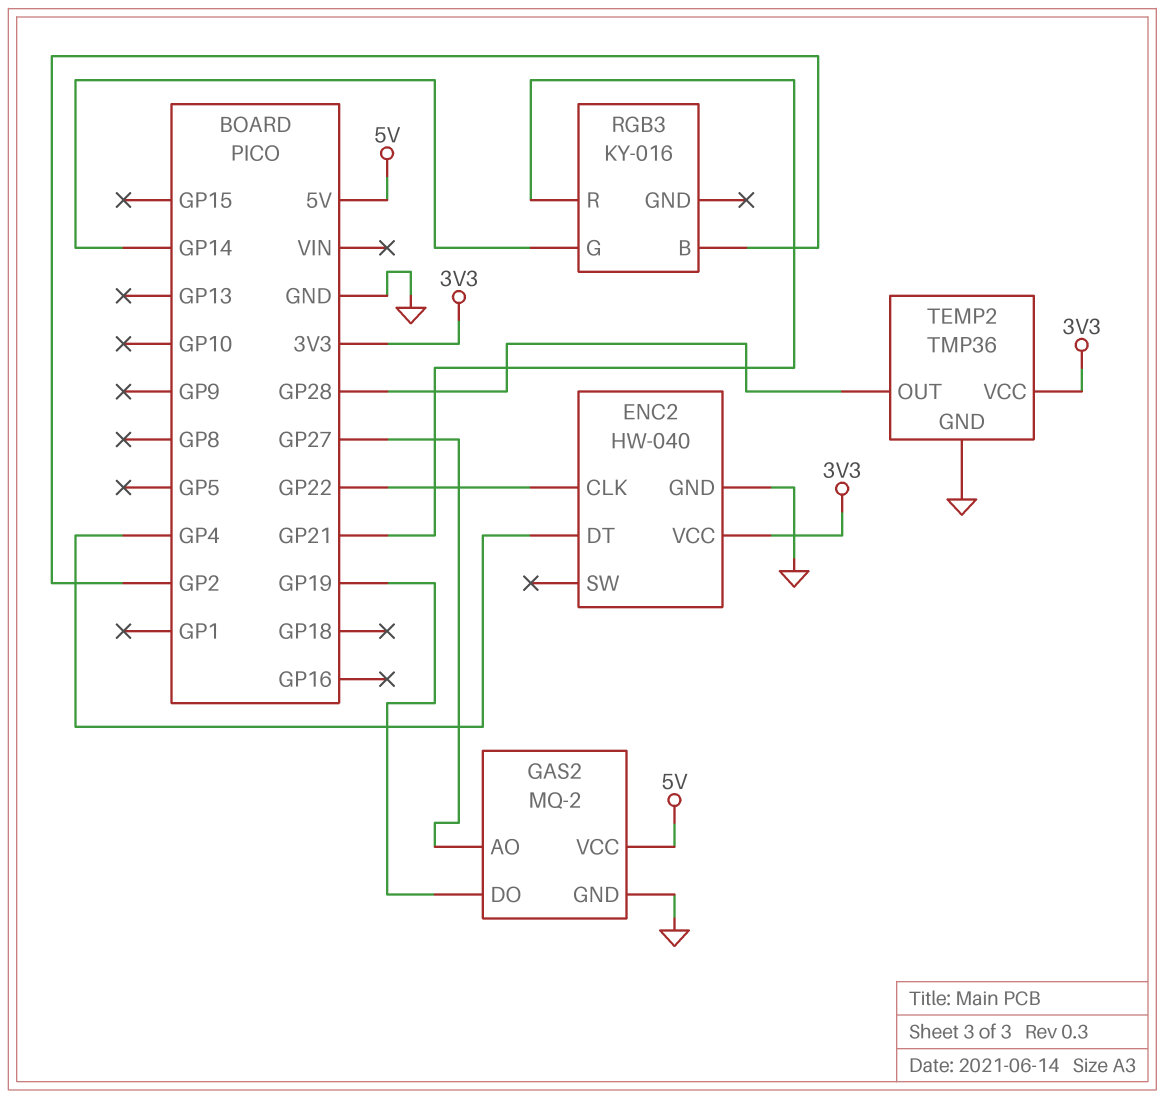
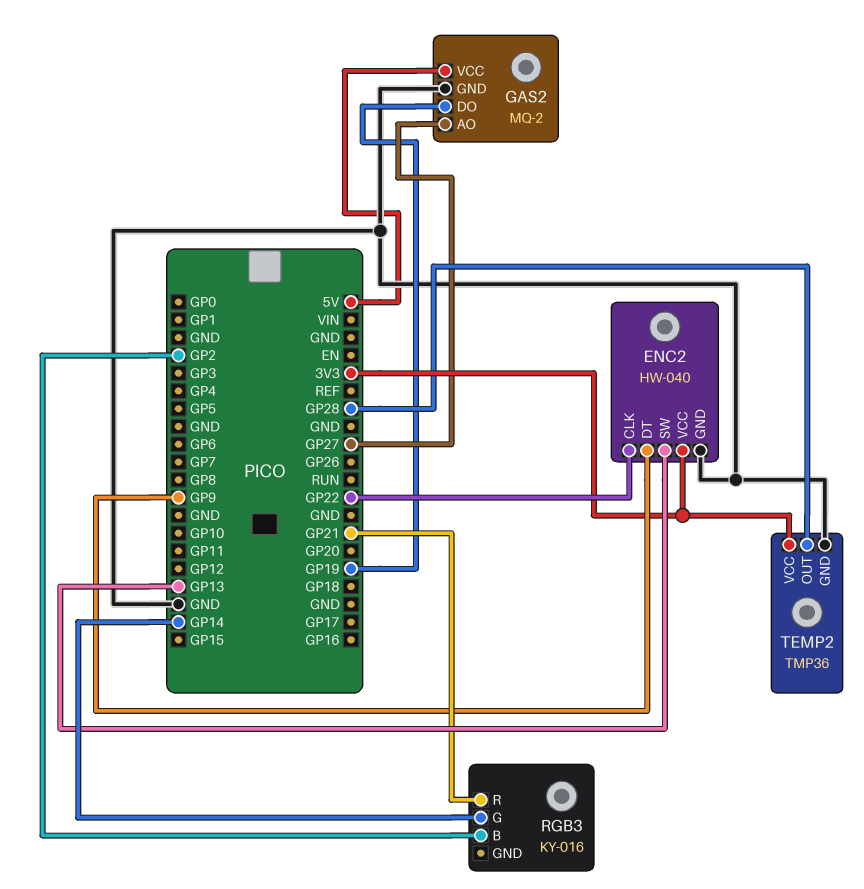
ENC2 pin DT: GP4 -> GP9
ENC2 pin SW: none -> GP13

